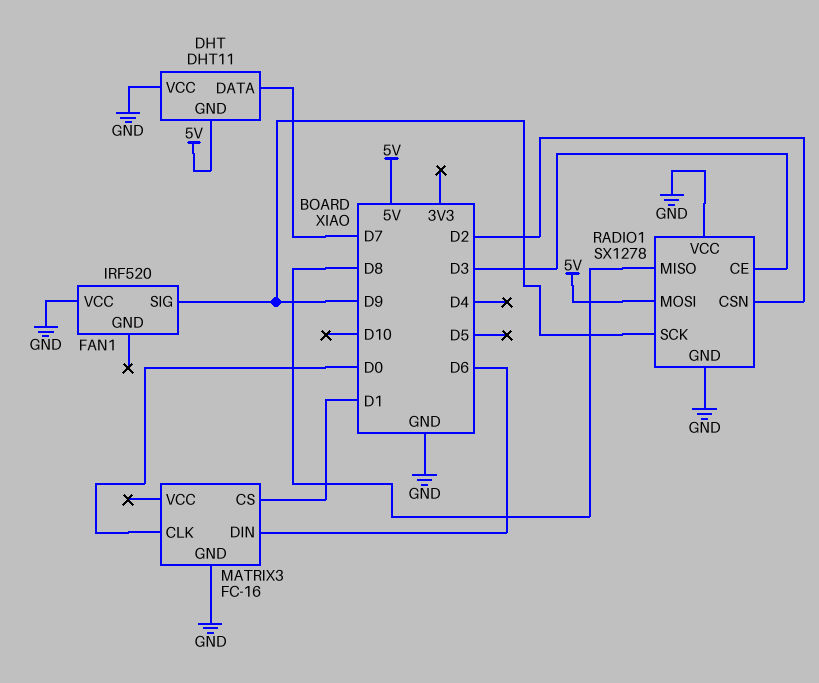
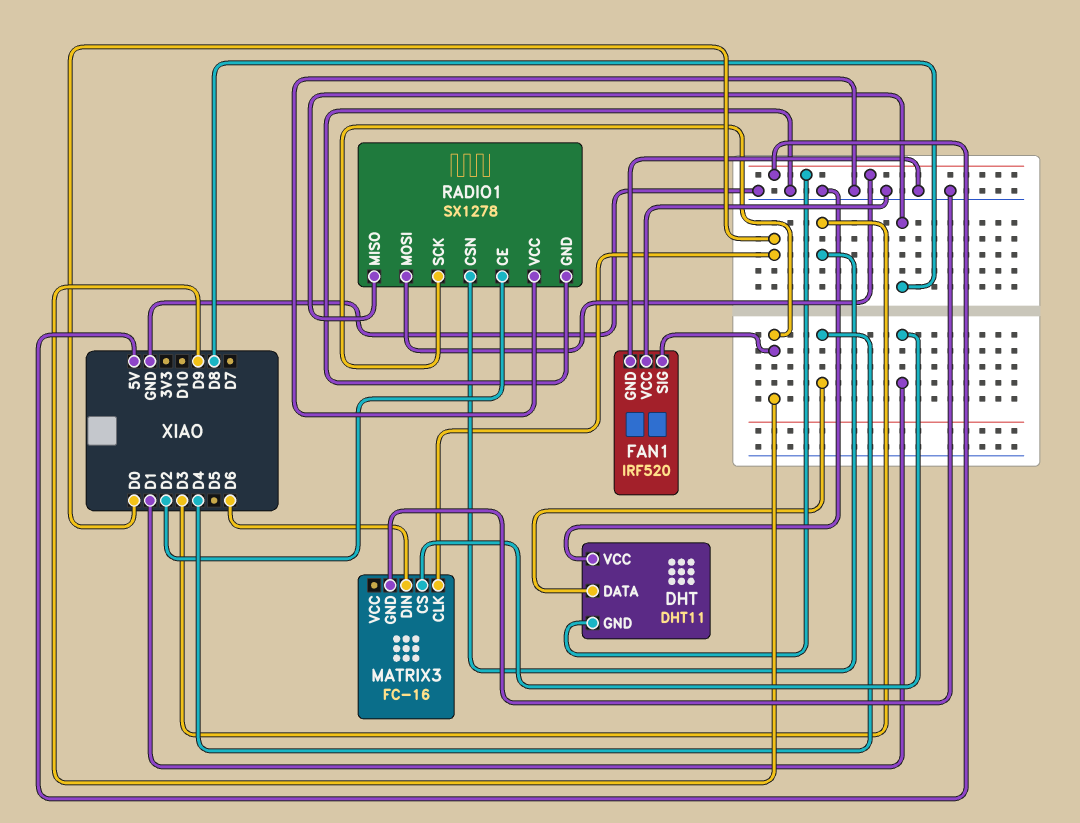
DHT pin DATA: D7 -> D4
FAN1 pin GND: none -> GND
RADIO1 pin CE: D3 -> D2
RADIO1 pin CSN: D2 -> D3

